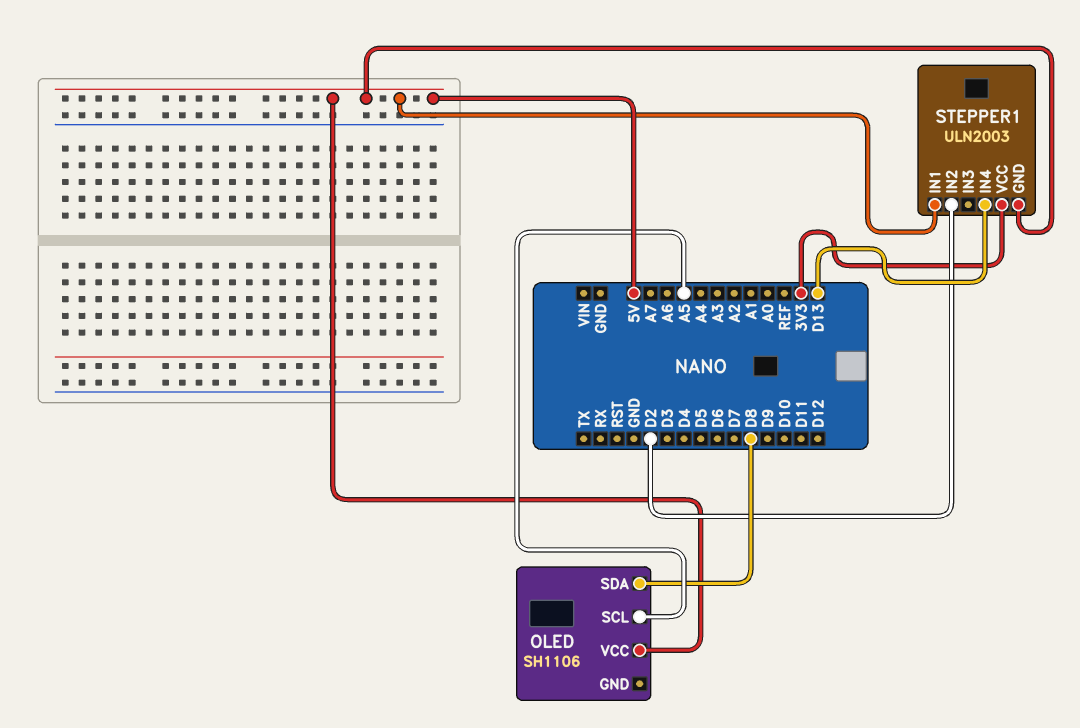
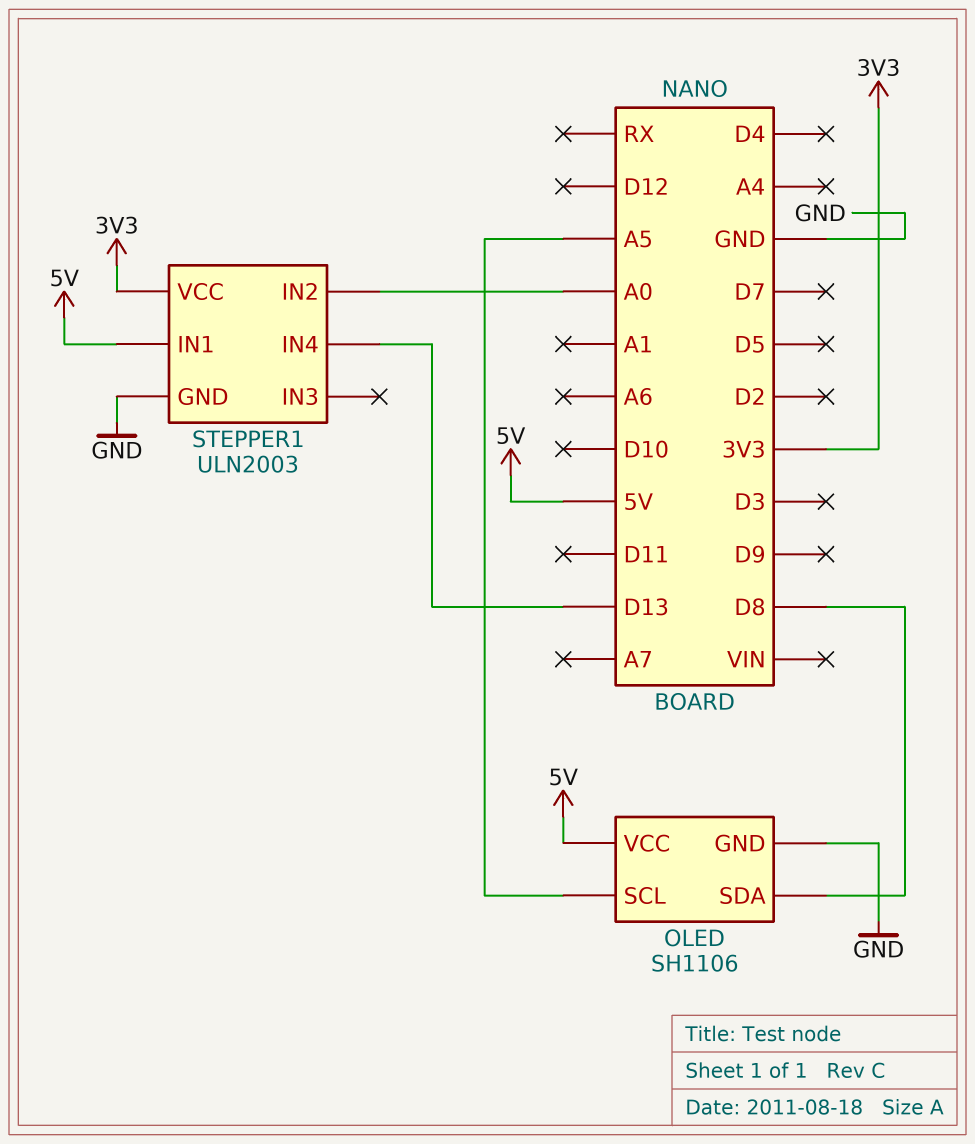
OLED pin GND: none -> GND
STEPPER1 pin GND: 5V -> GND
STEPPER1 pin IN2: D2 -> A0

